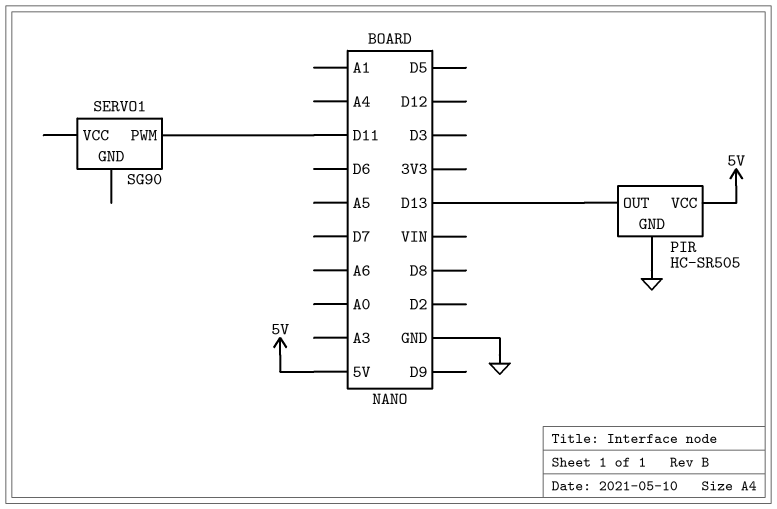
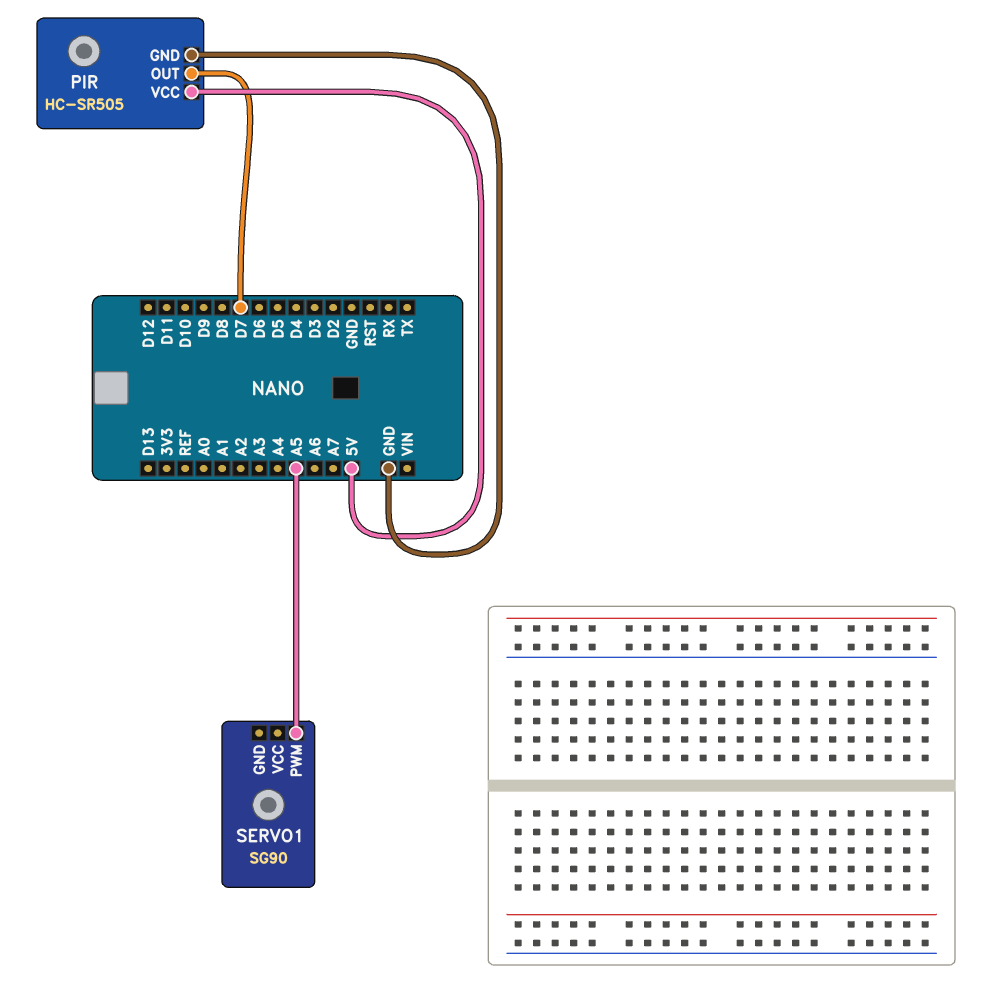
PIR pin OUT: D13 -> D7
SERVO1 pin PWM: D11 -> A5

